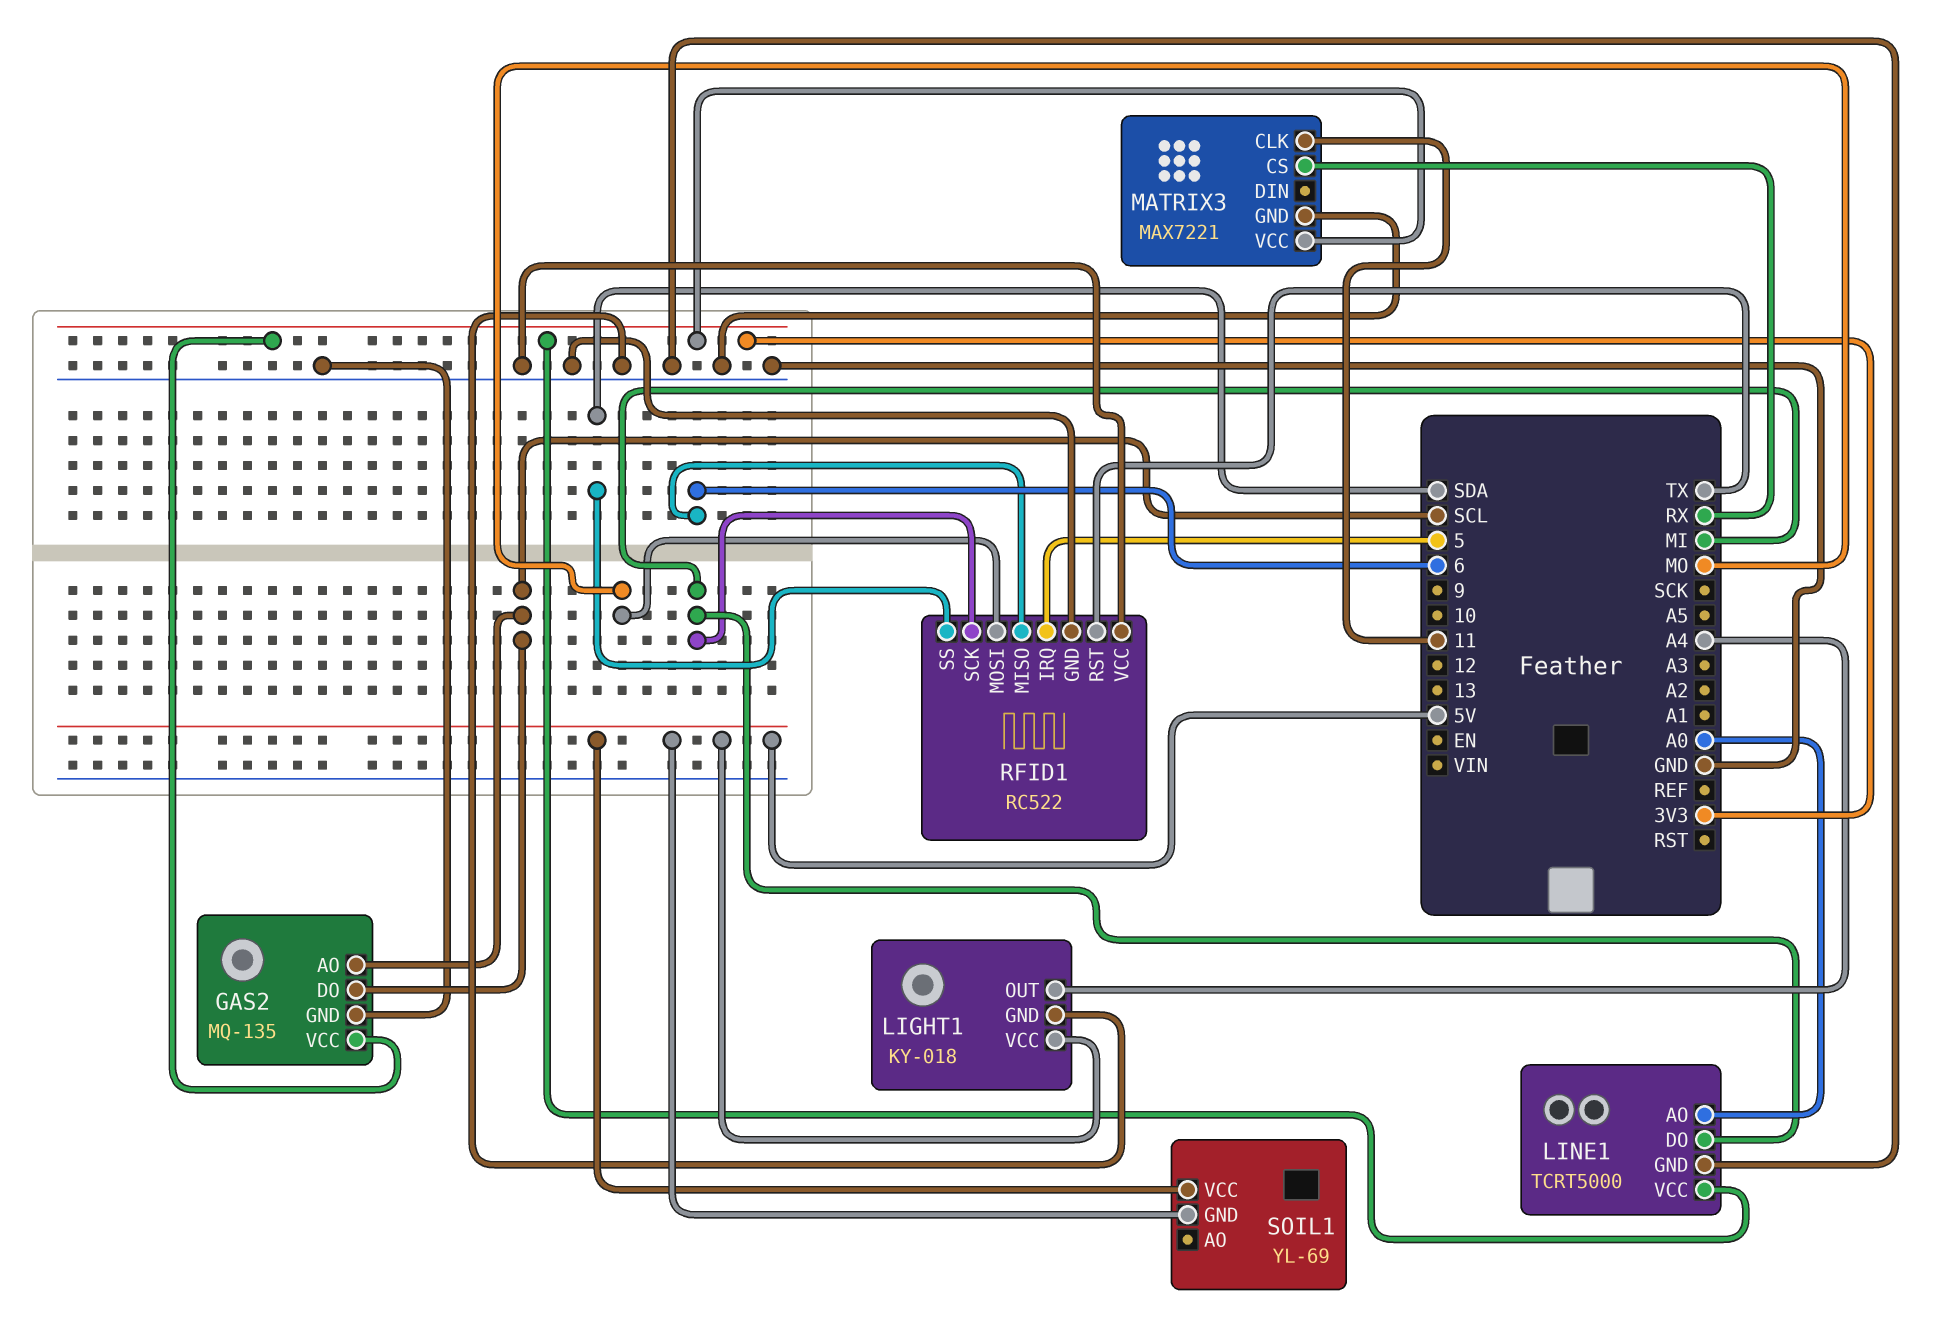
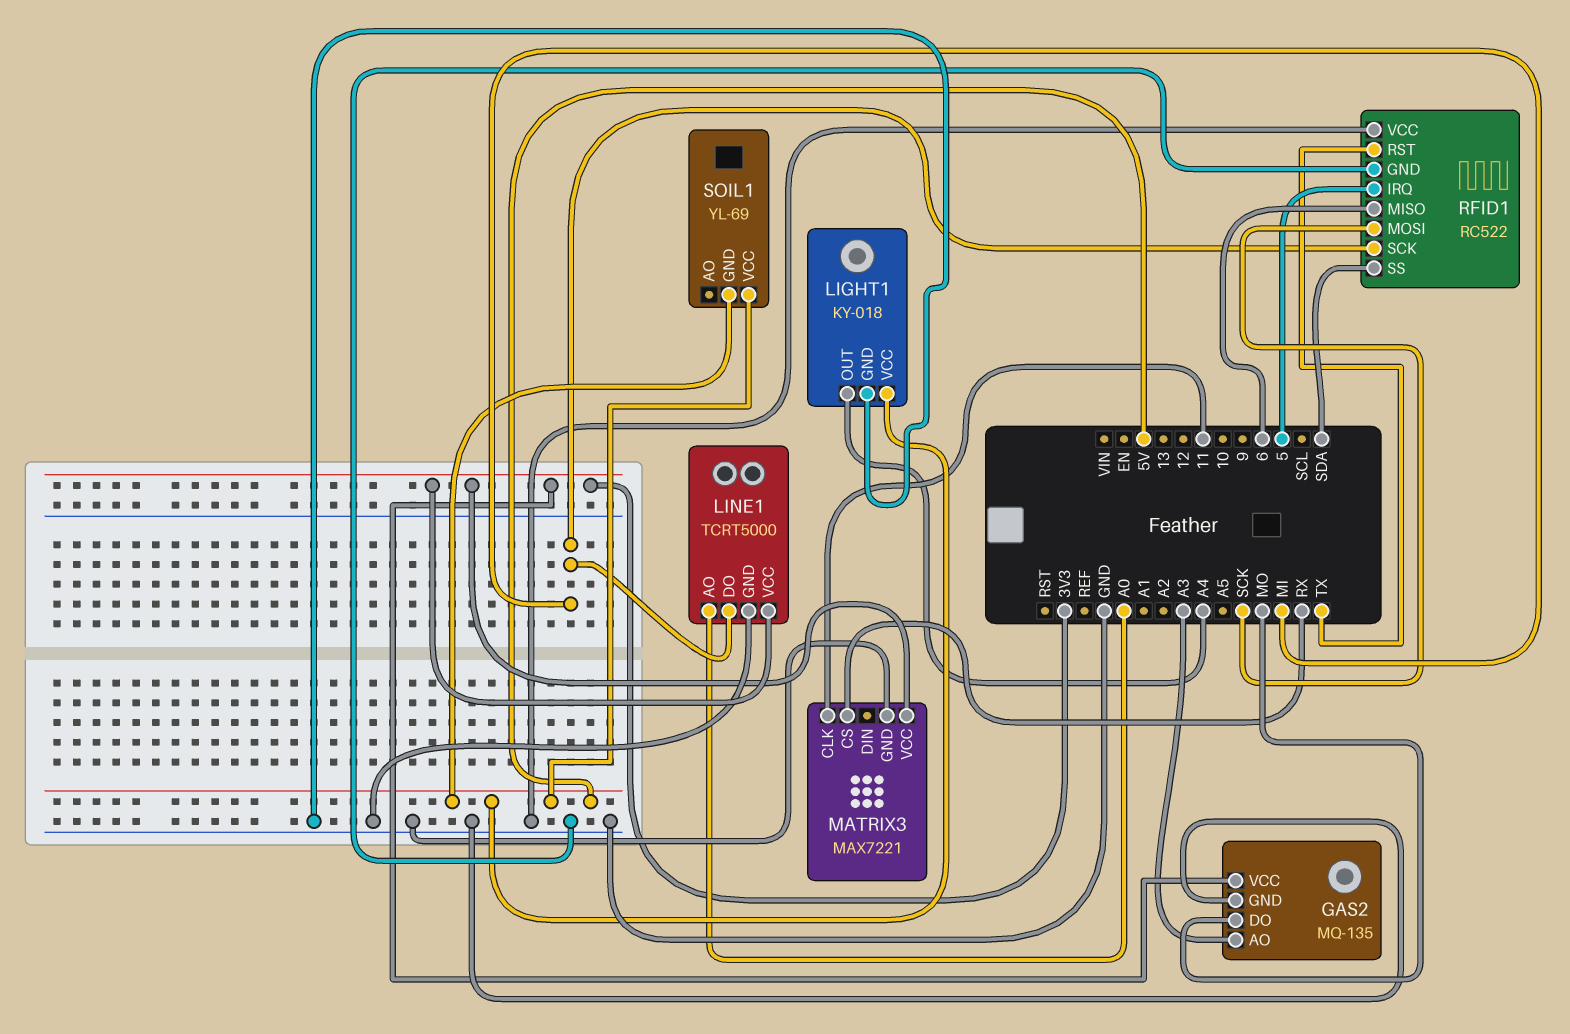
GAS2 pin AO: SCL -> A3
GAS2 pin DO: SCL -> MO
RFID1 pin MOSI: MO -> SCK

